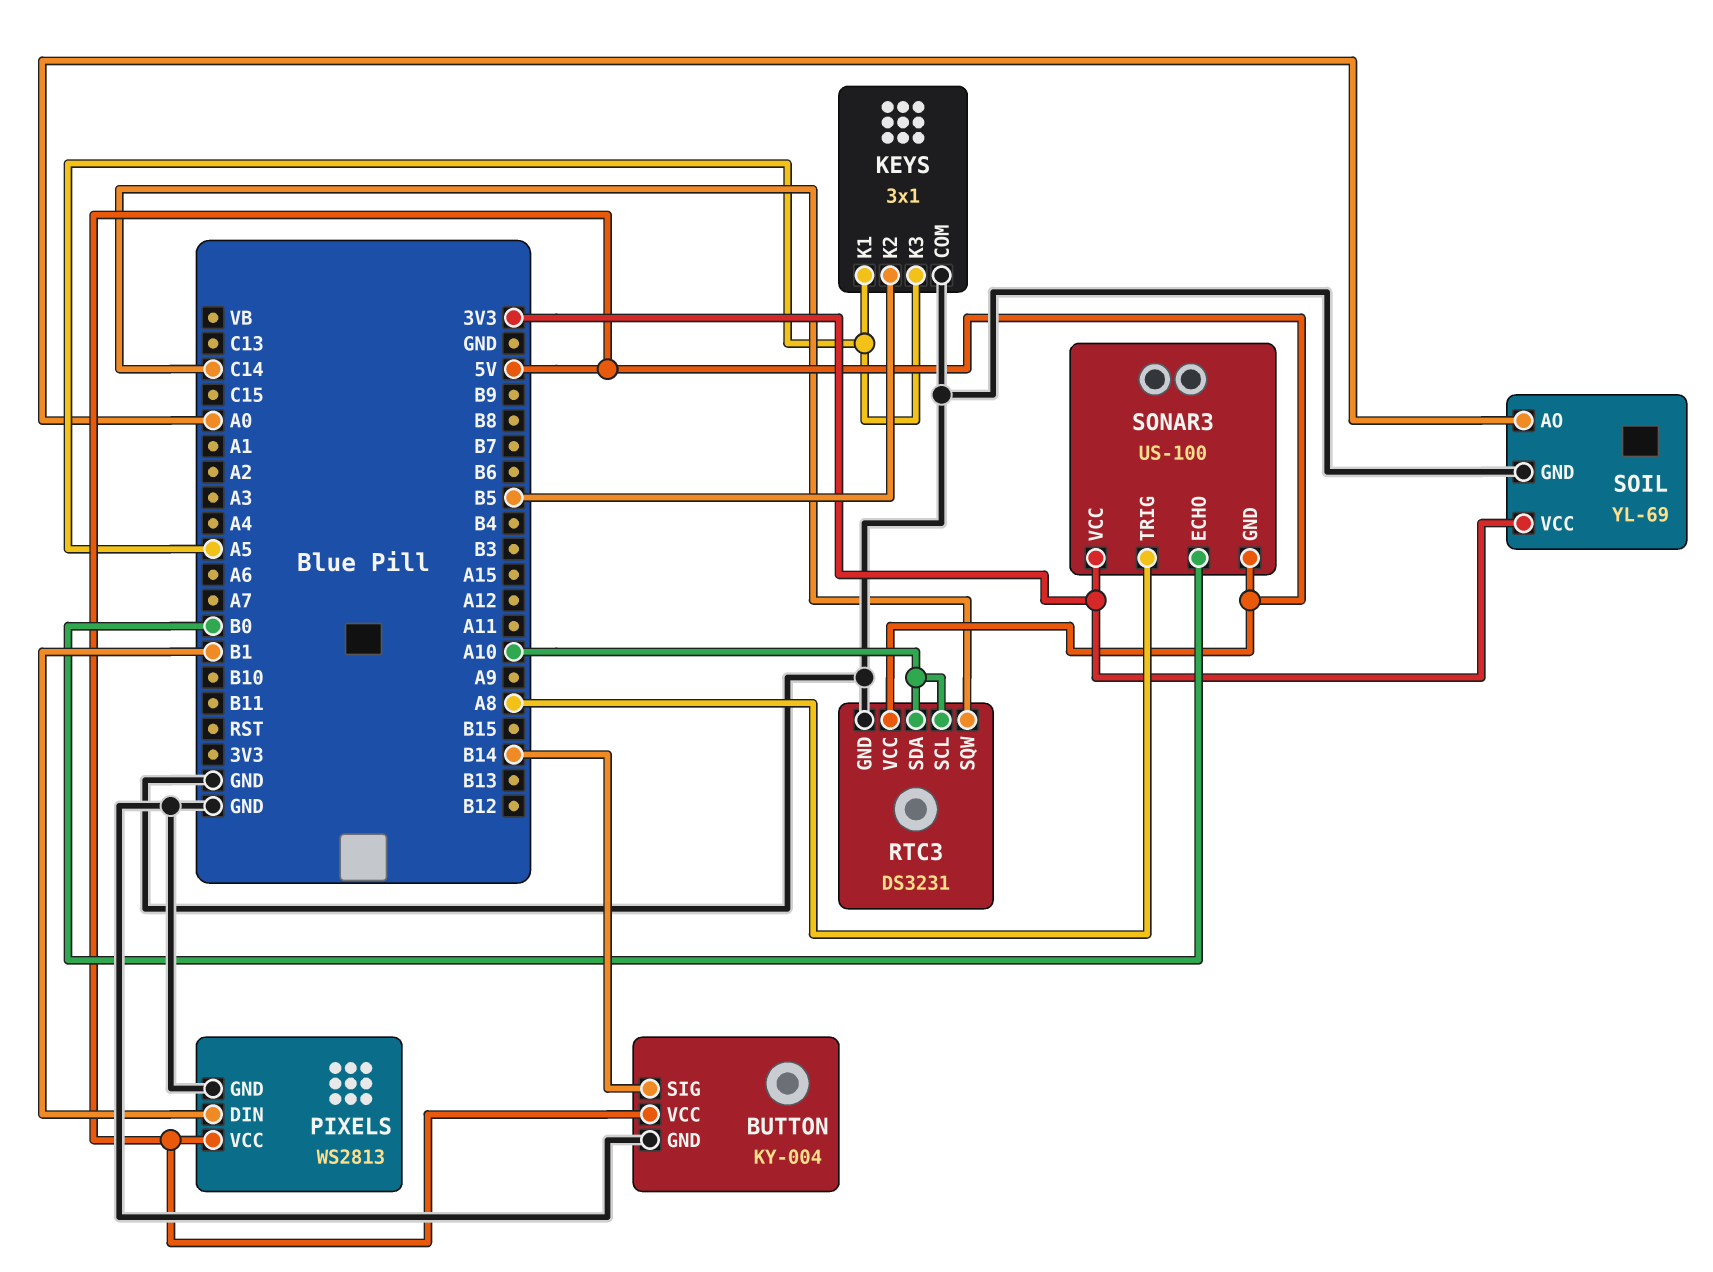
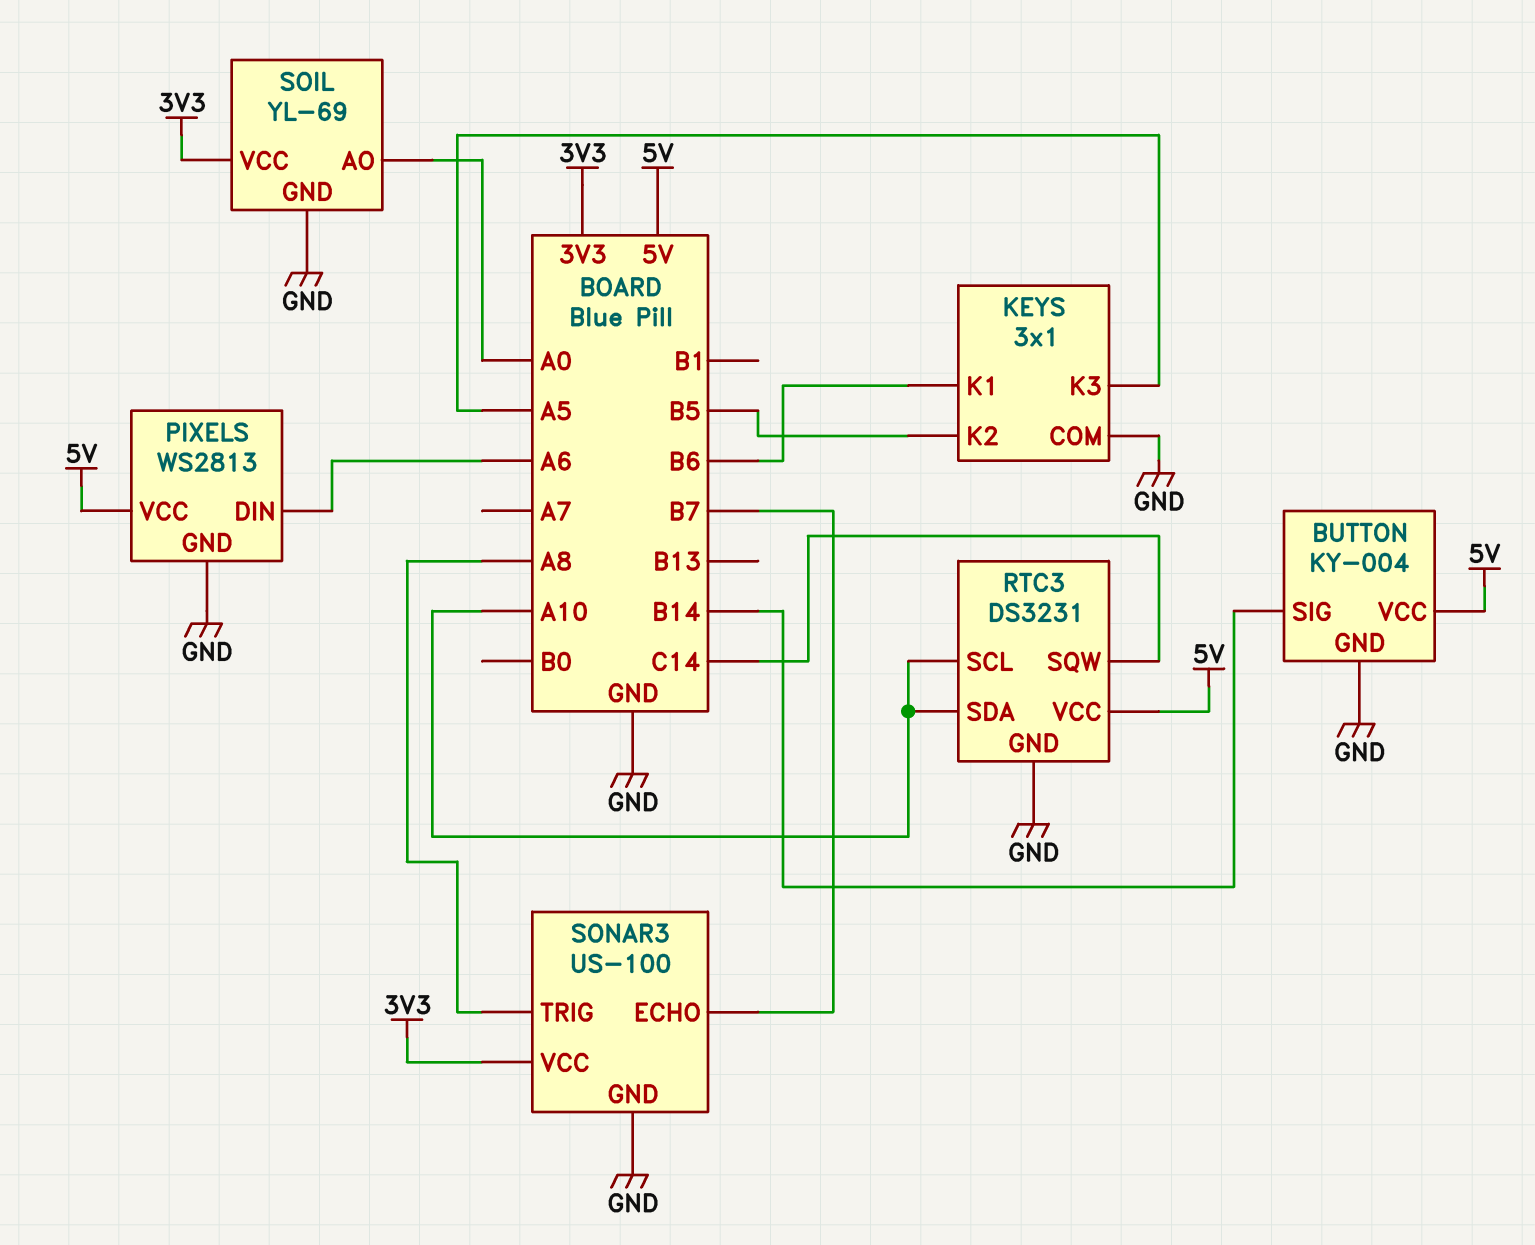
KEYS pin K1: A5 -> B6
PIXELS pin DIN: B1 -> A6
SONAR3 pin ECHO: B0 -> B7
SONAR3 pin GND: 5V -> GND

